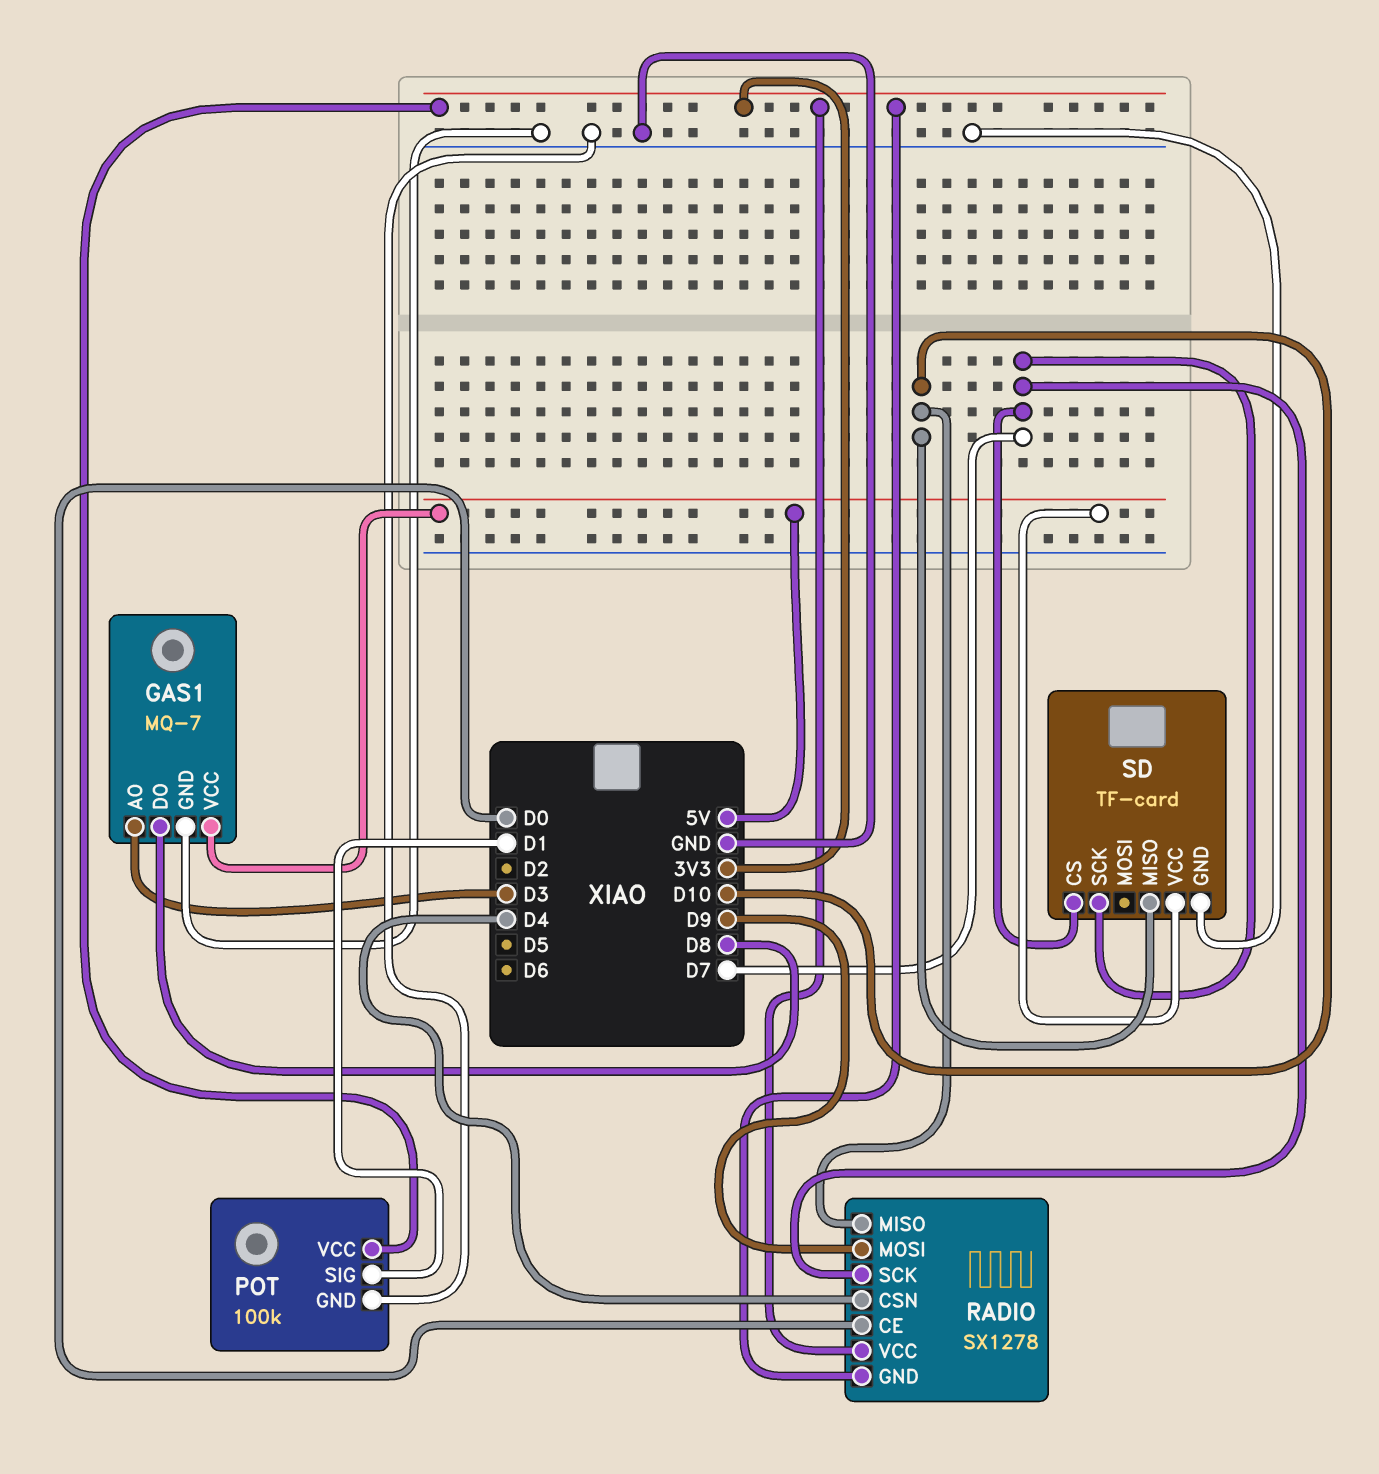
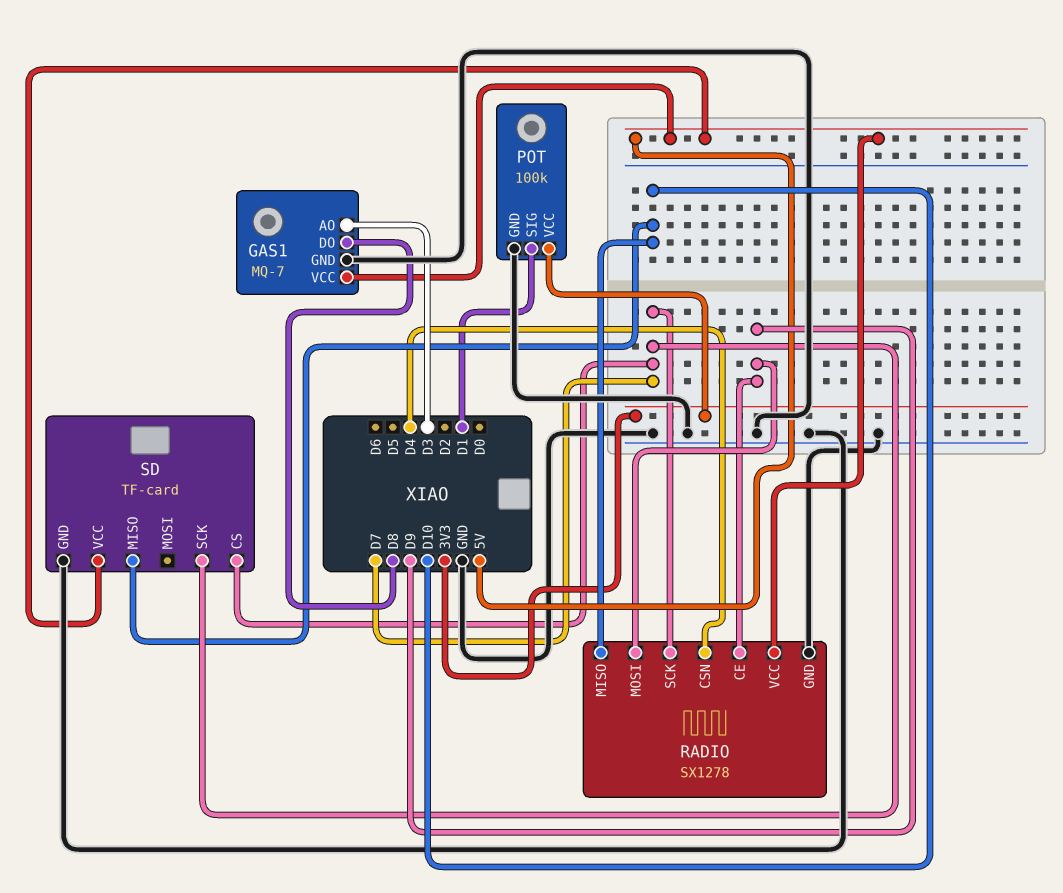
RADIO pin CE: D0 -> D9
RADIO pin GND: 3V3 -> GND
RADIO pin VCC: 3V3 -> 5V

